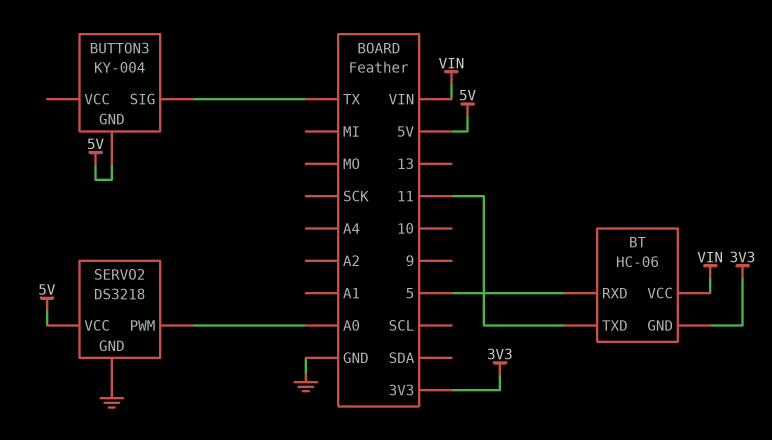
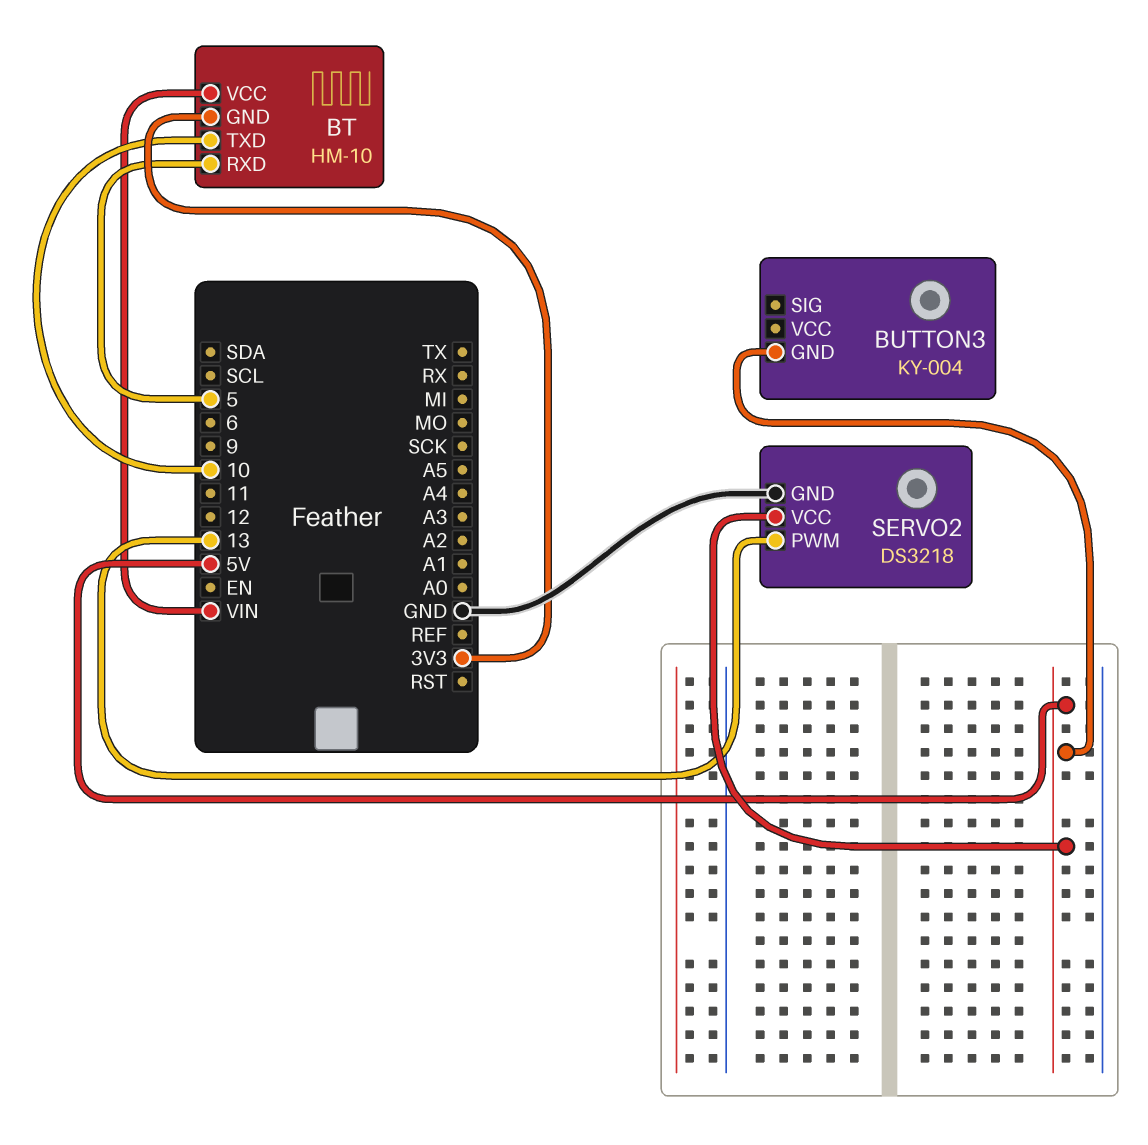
BT: HC-06 -> HM-10
BT pin TXD: 11 -> 10
BUTTON3 pin SIG: TX -> none
SERVO2 pin PWM: A0 -> 13

